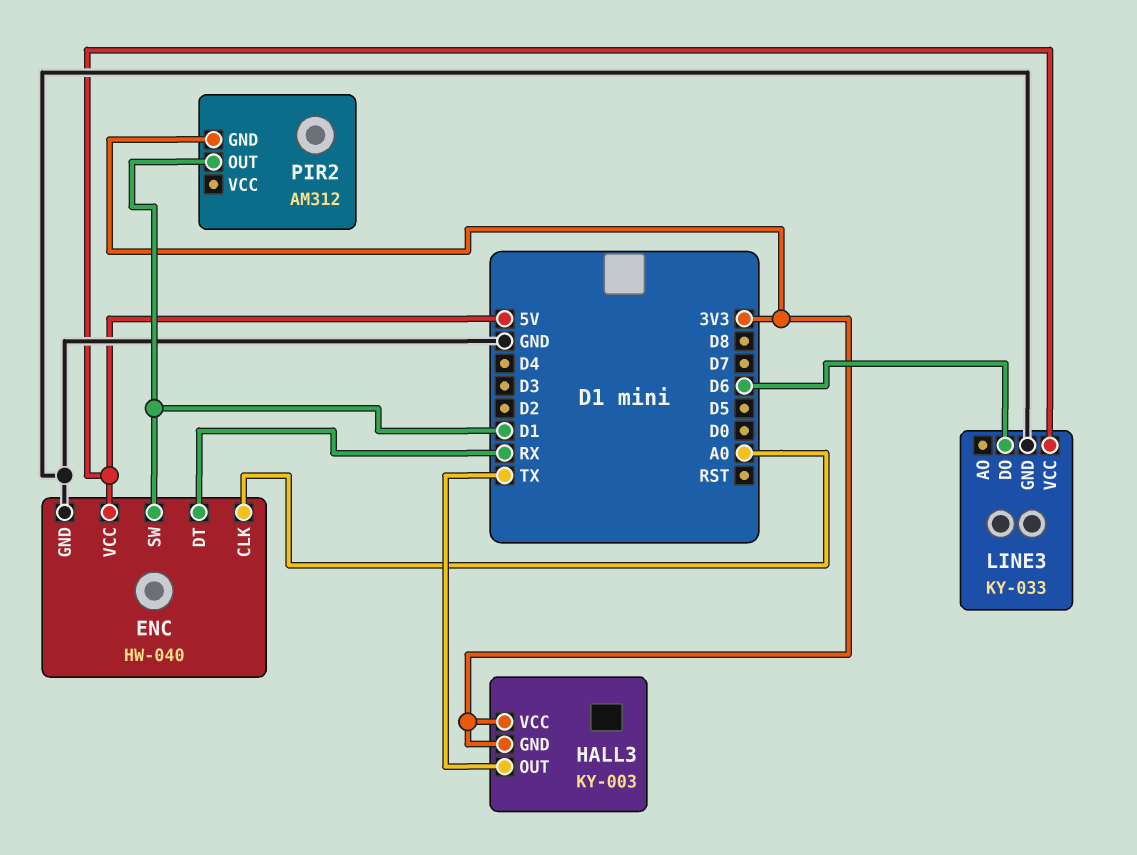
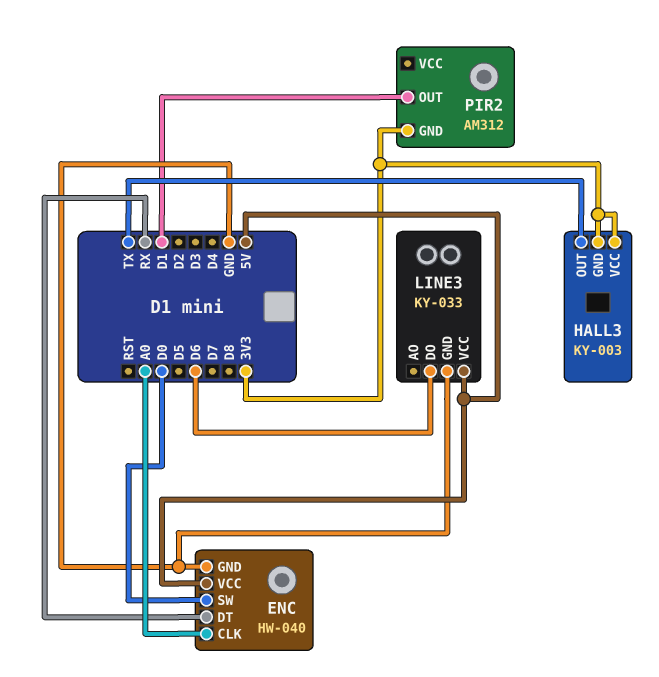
ENC pin SW: D1 -> D0

